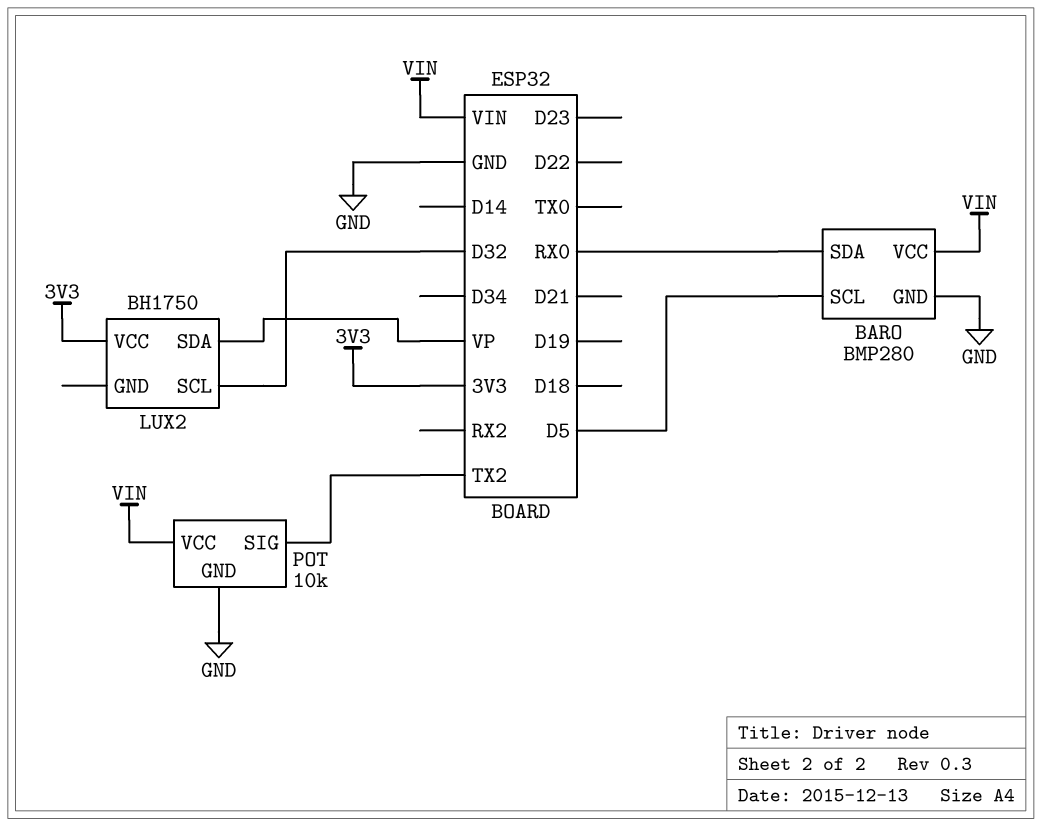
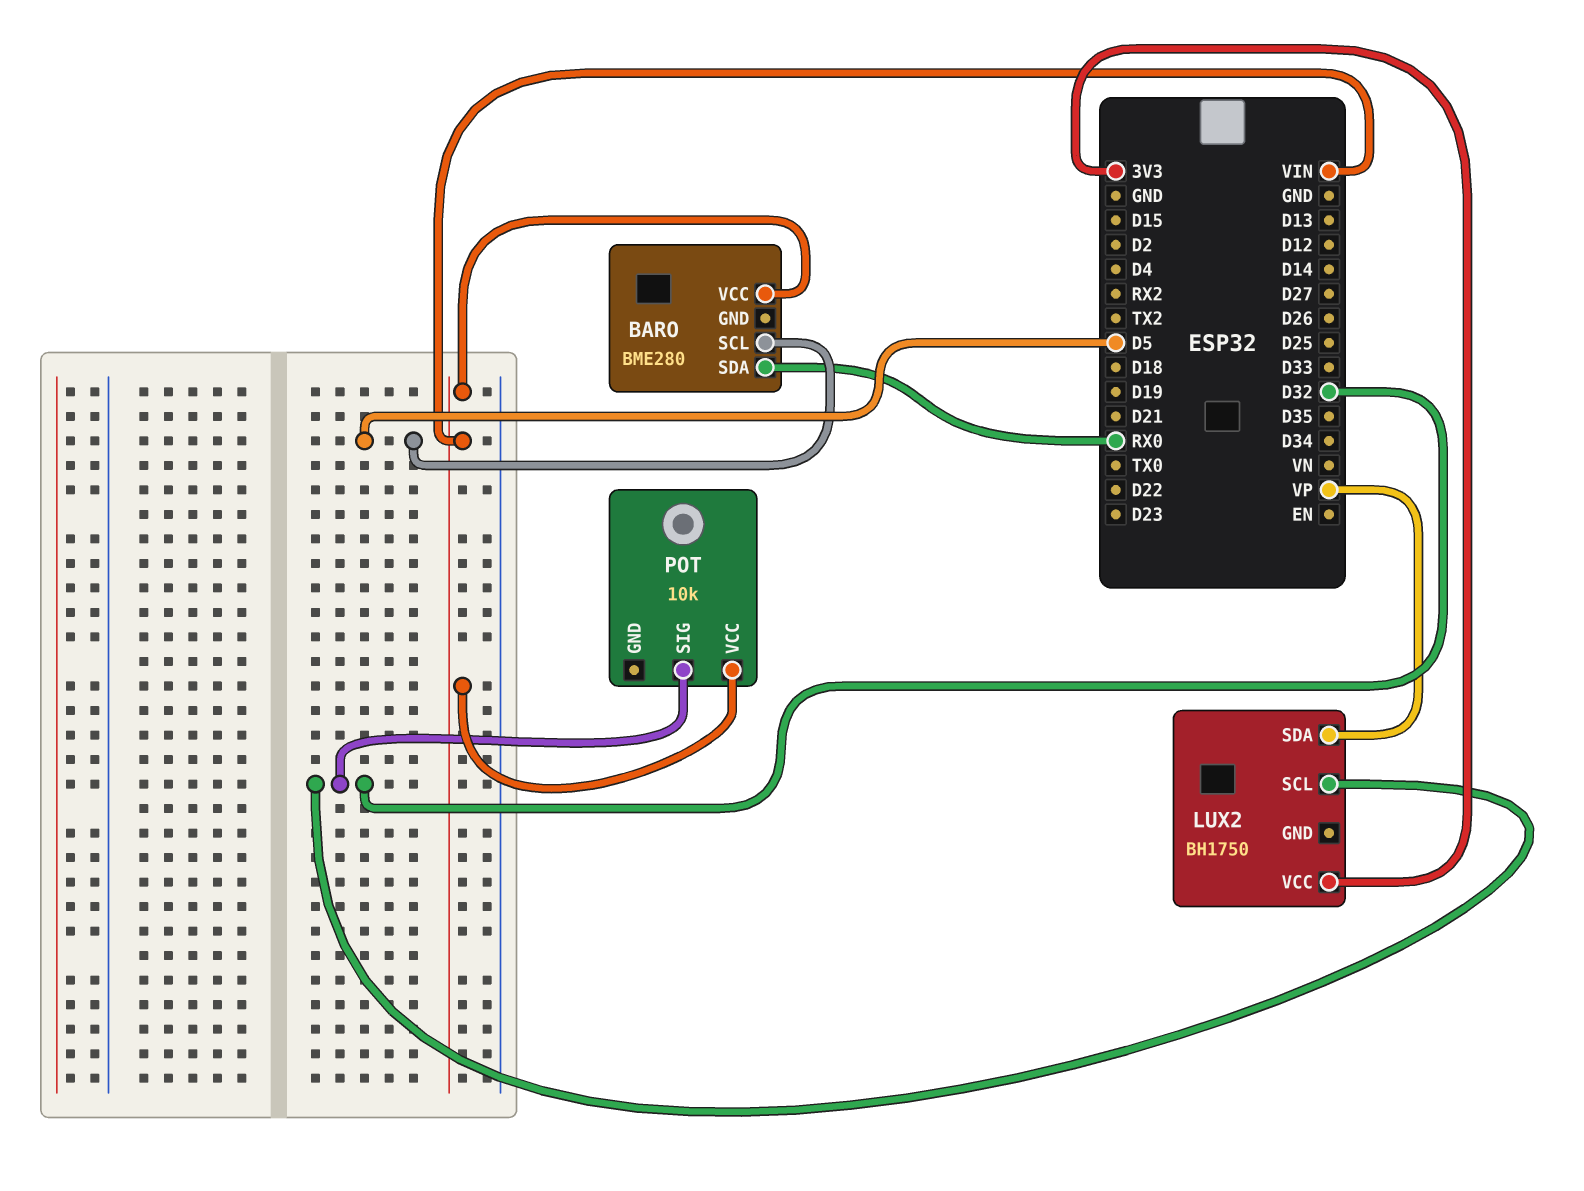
BARO: BMP280 -> BME280
BARO pin GND: GND -> none
POT pin GND: GND -> none
POT pin SIG: TX2 -> D32

